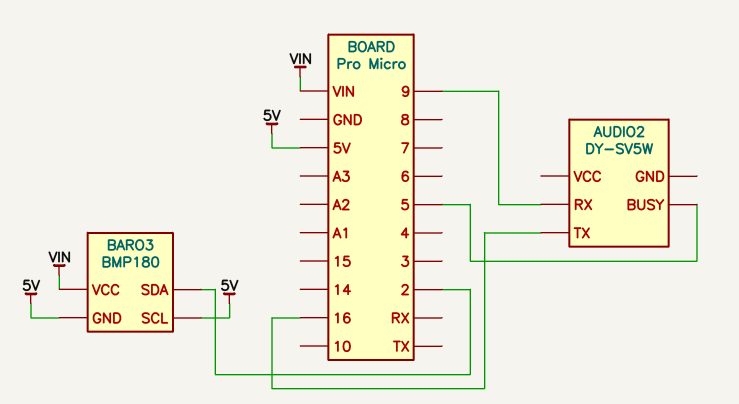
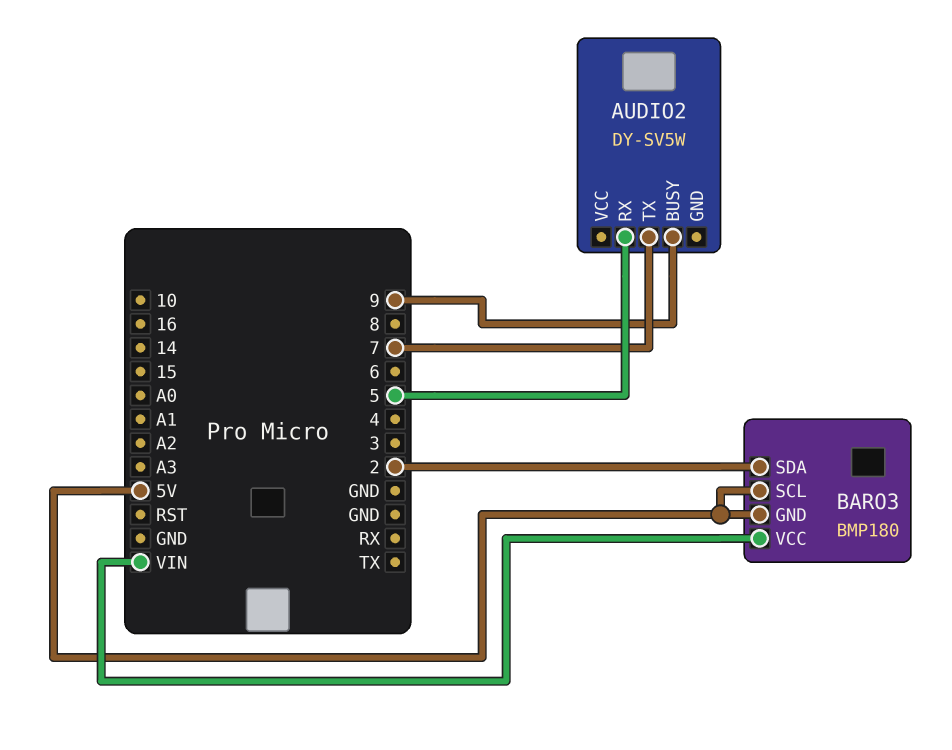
AUDIO2 pin BUSY: 5 -> 9
AUDIO2 pin RX: 9 -> 5
AUDIO2 pin TX: 16 -> 7

